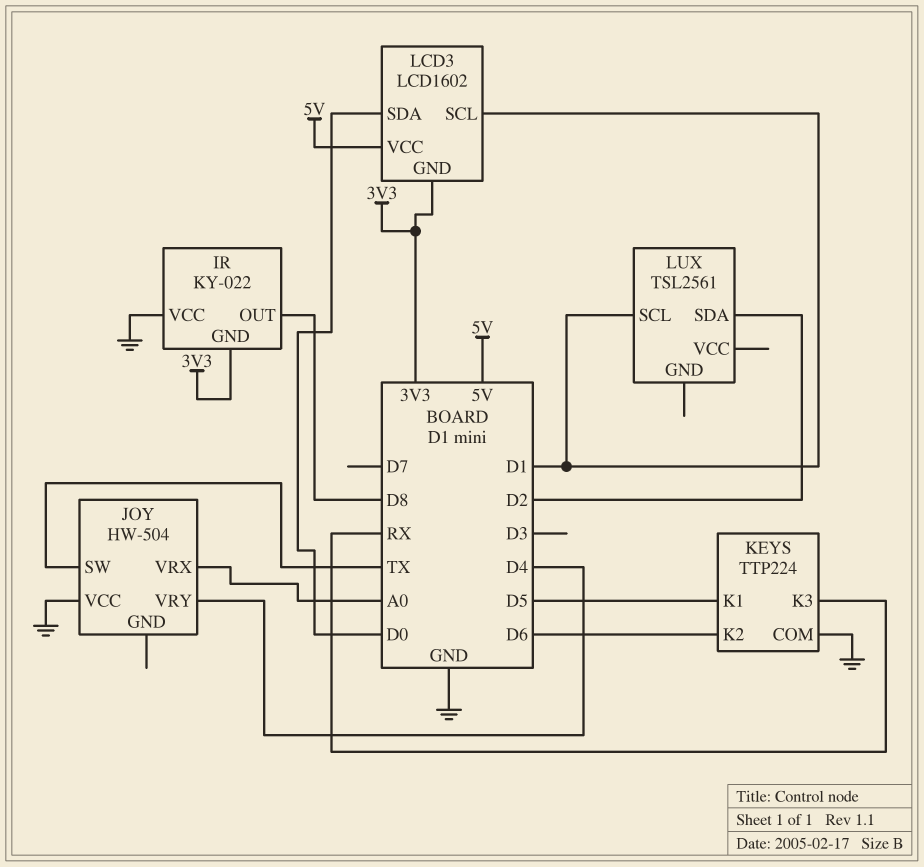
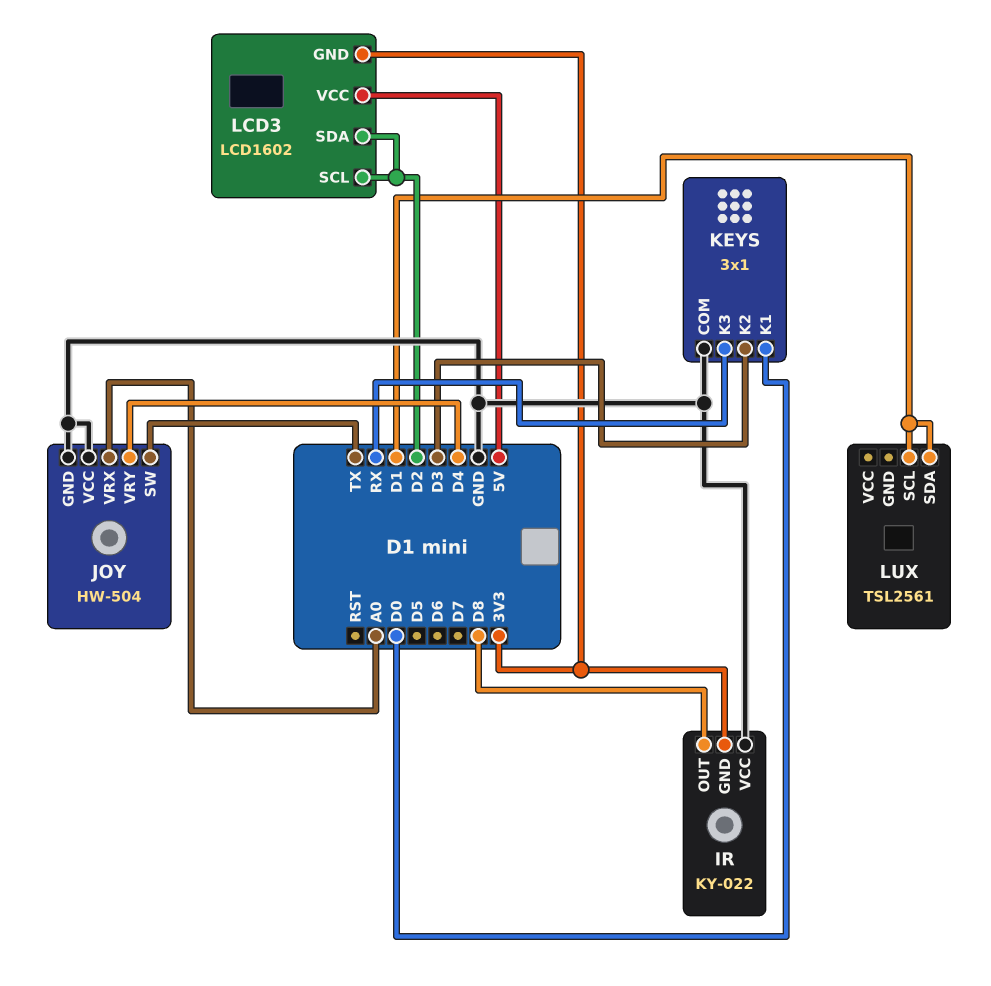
JOY pin GND: none -> GND
KEYS: TTP224 -> 3x1
KEYS pin K1: D5 -> D0
KEYS pin K2: D6 -> D3
LCD3 pin SCL: D1 -> D2
LCD3 pin SDA: D0 -> D2
LUX pin SDA: D2 -> D1

